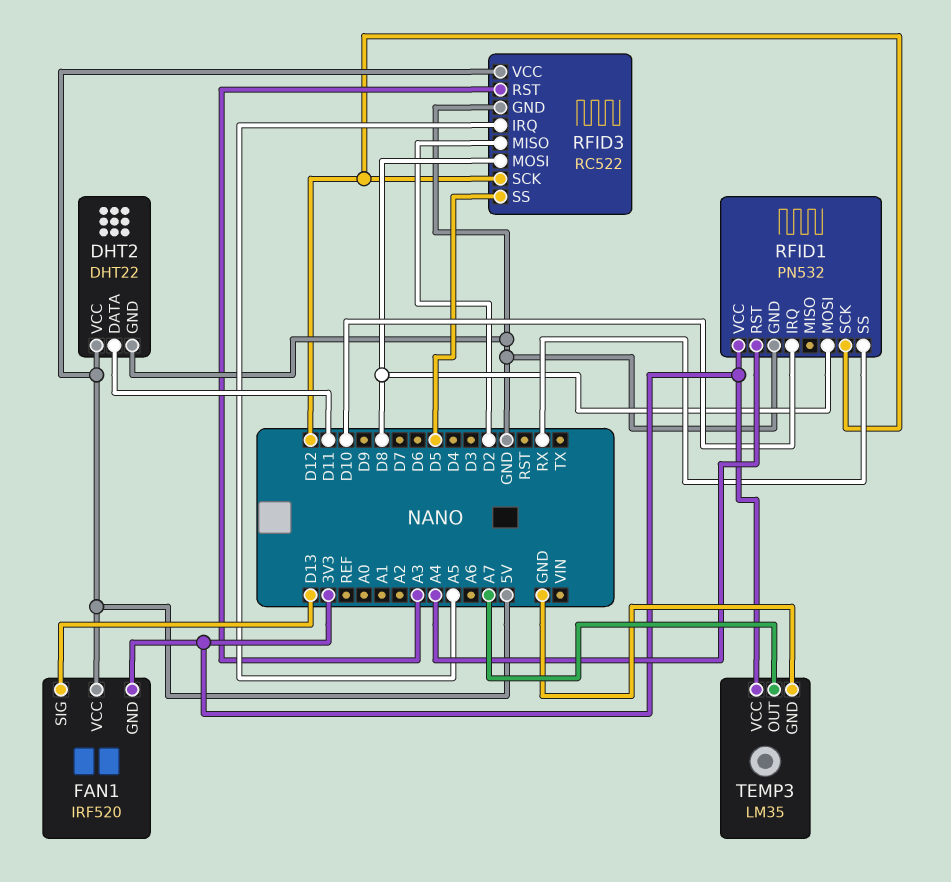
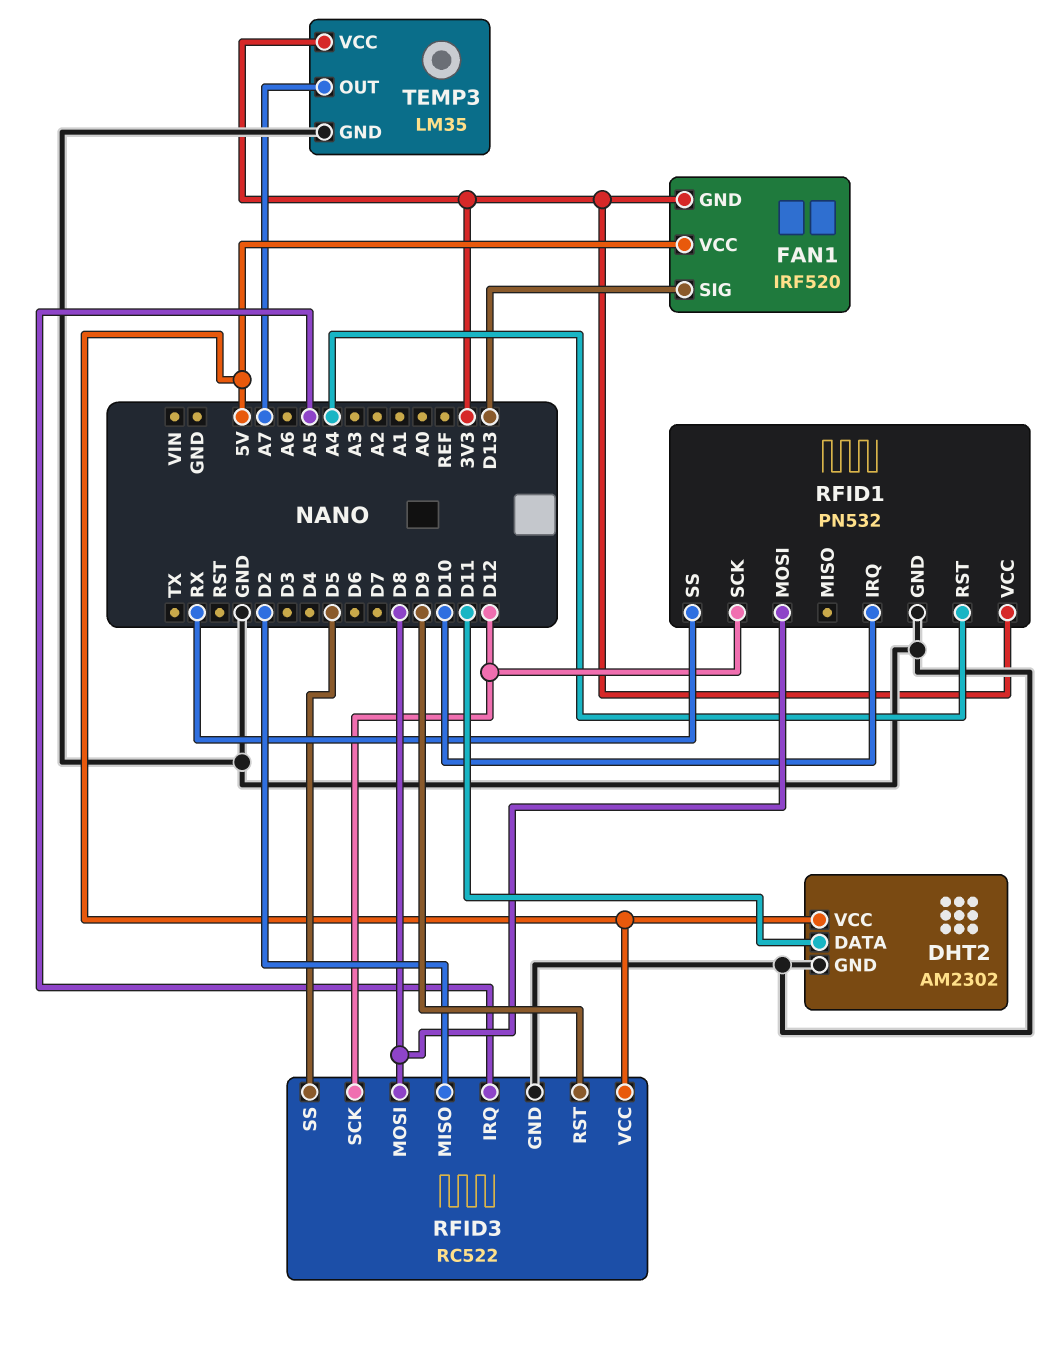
DHT2: DHT22 -> AM2302
RFID3 pin RST: A3 -> D9

